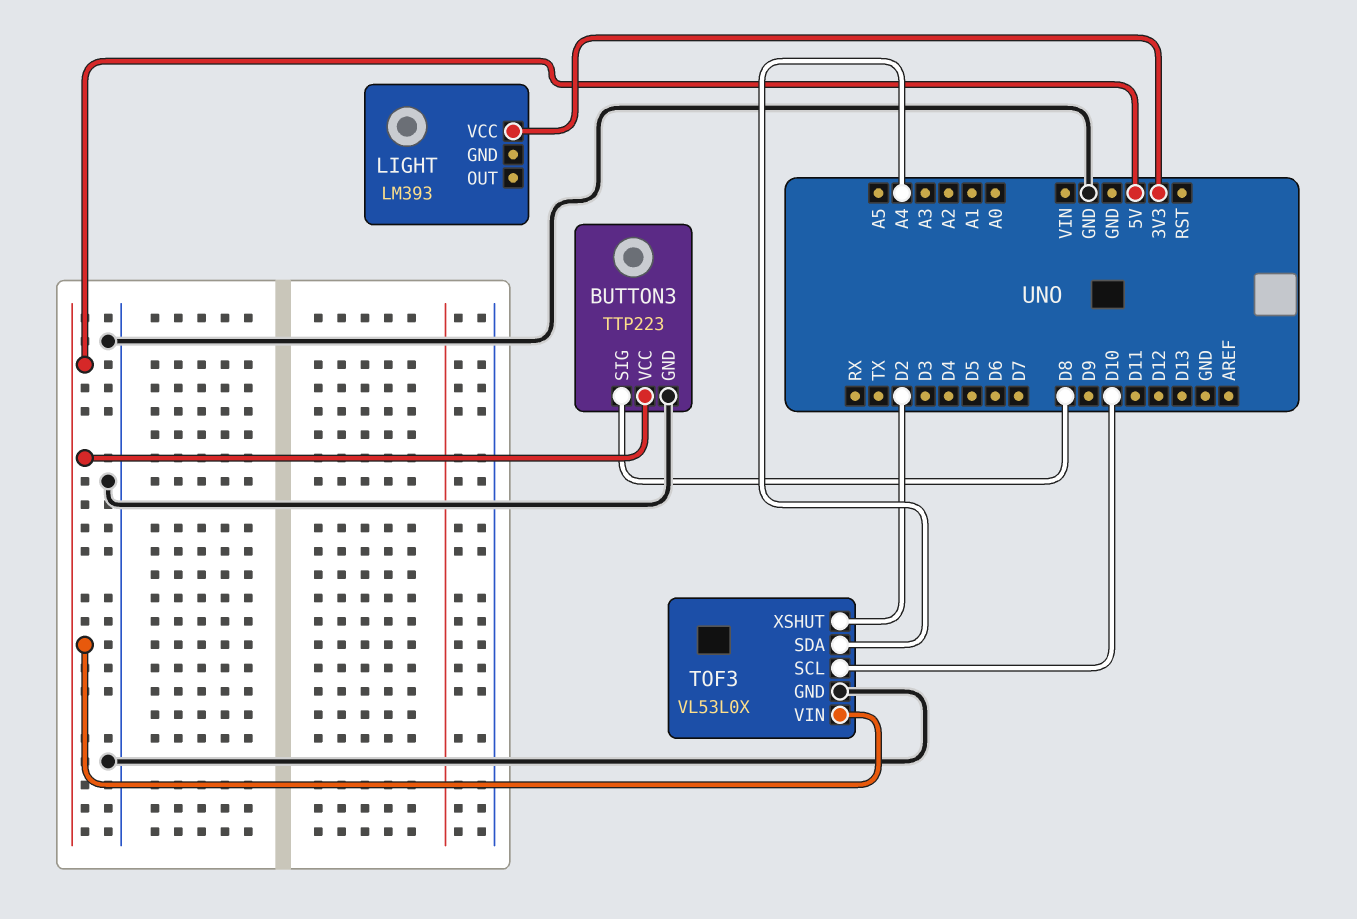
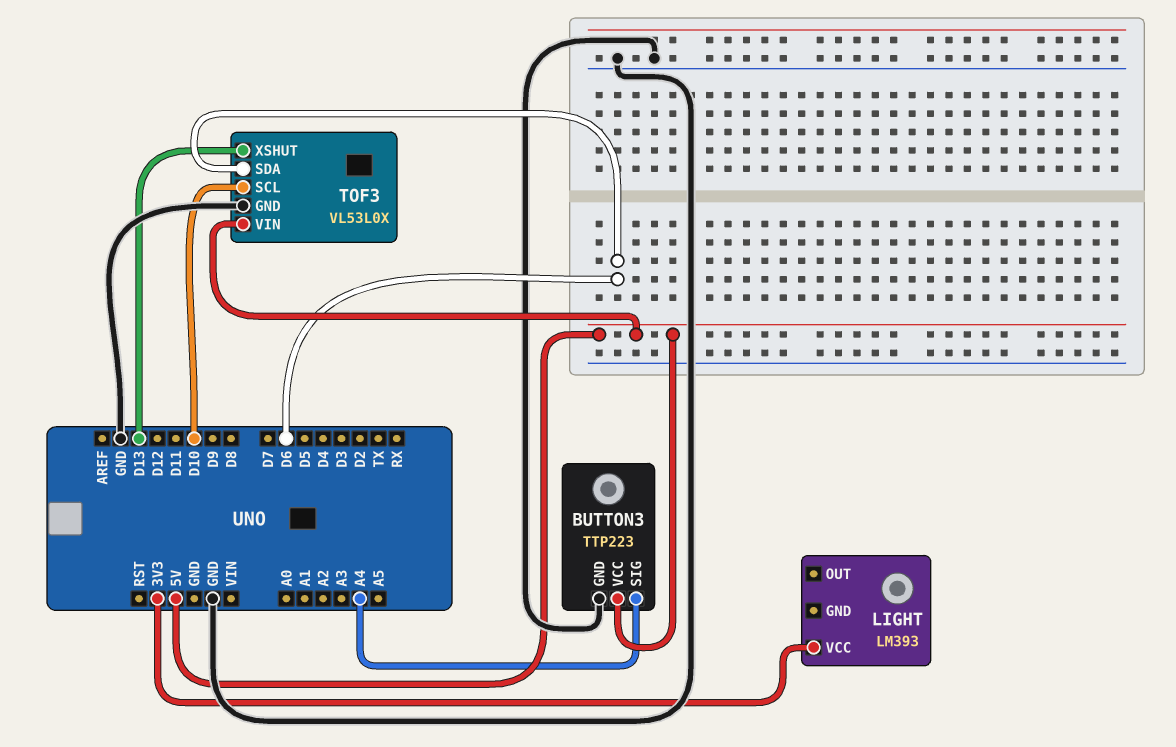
BUTTON3 pin SIG: D8 -> A4
TOF3 pin SDA: A4 -> D6
TOF3 pin XSHUT: D2 -> D13

